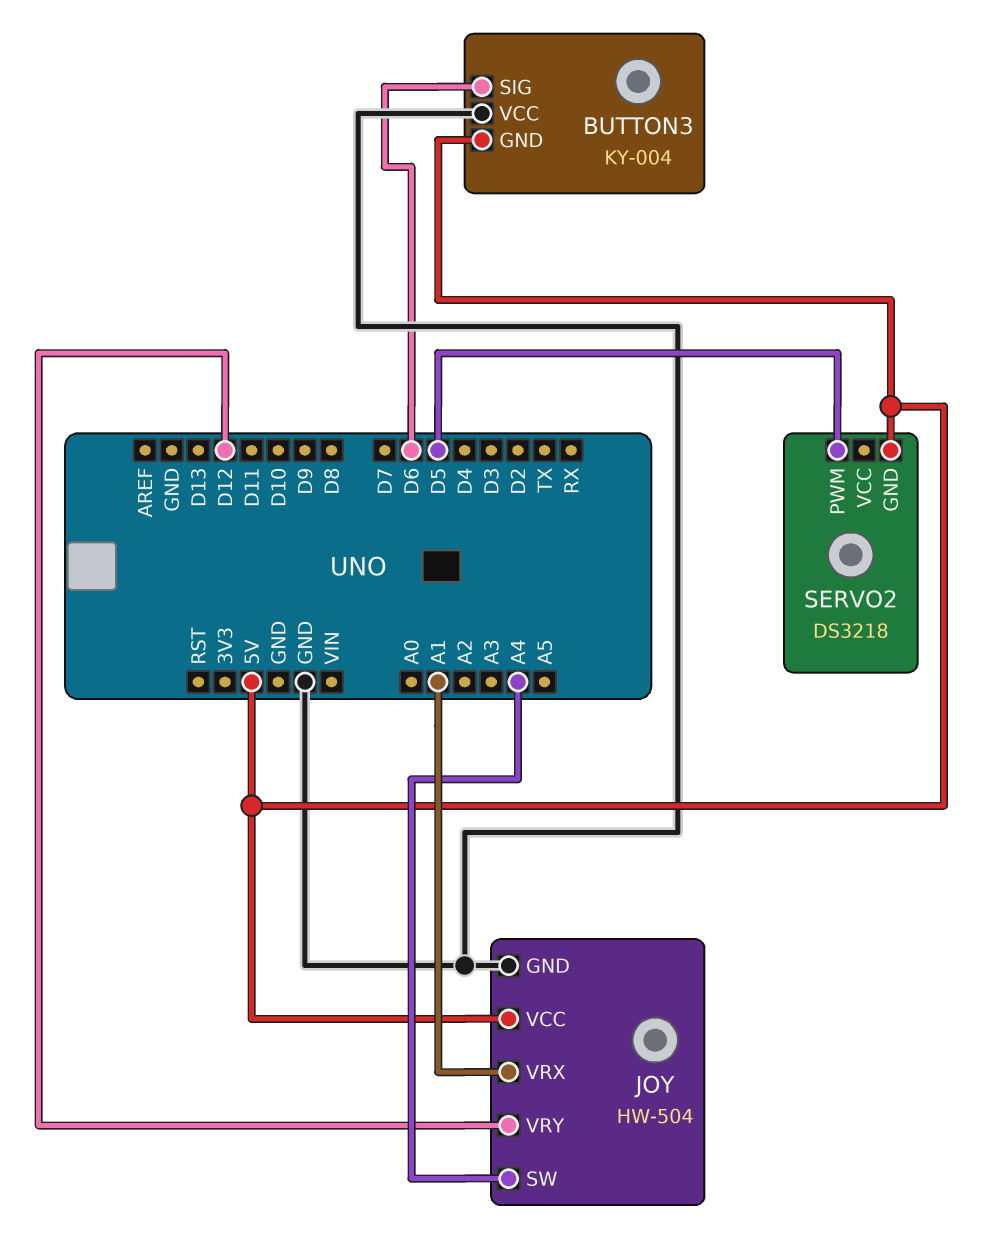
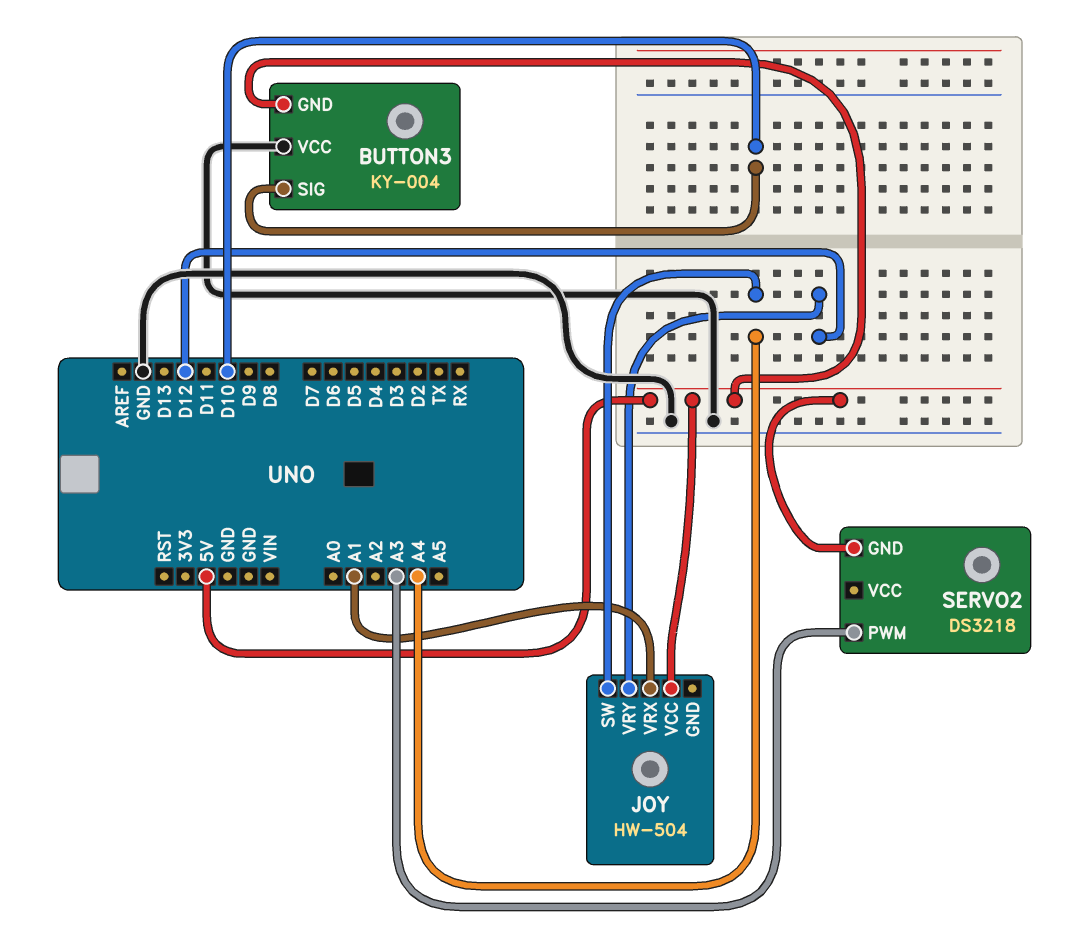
BUTTON3 pin SIG: D6 -> D10
JOY pin GND: GND -> none
SERVO2 pin PWM: D5 -> A3

